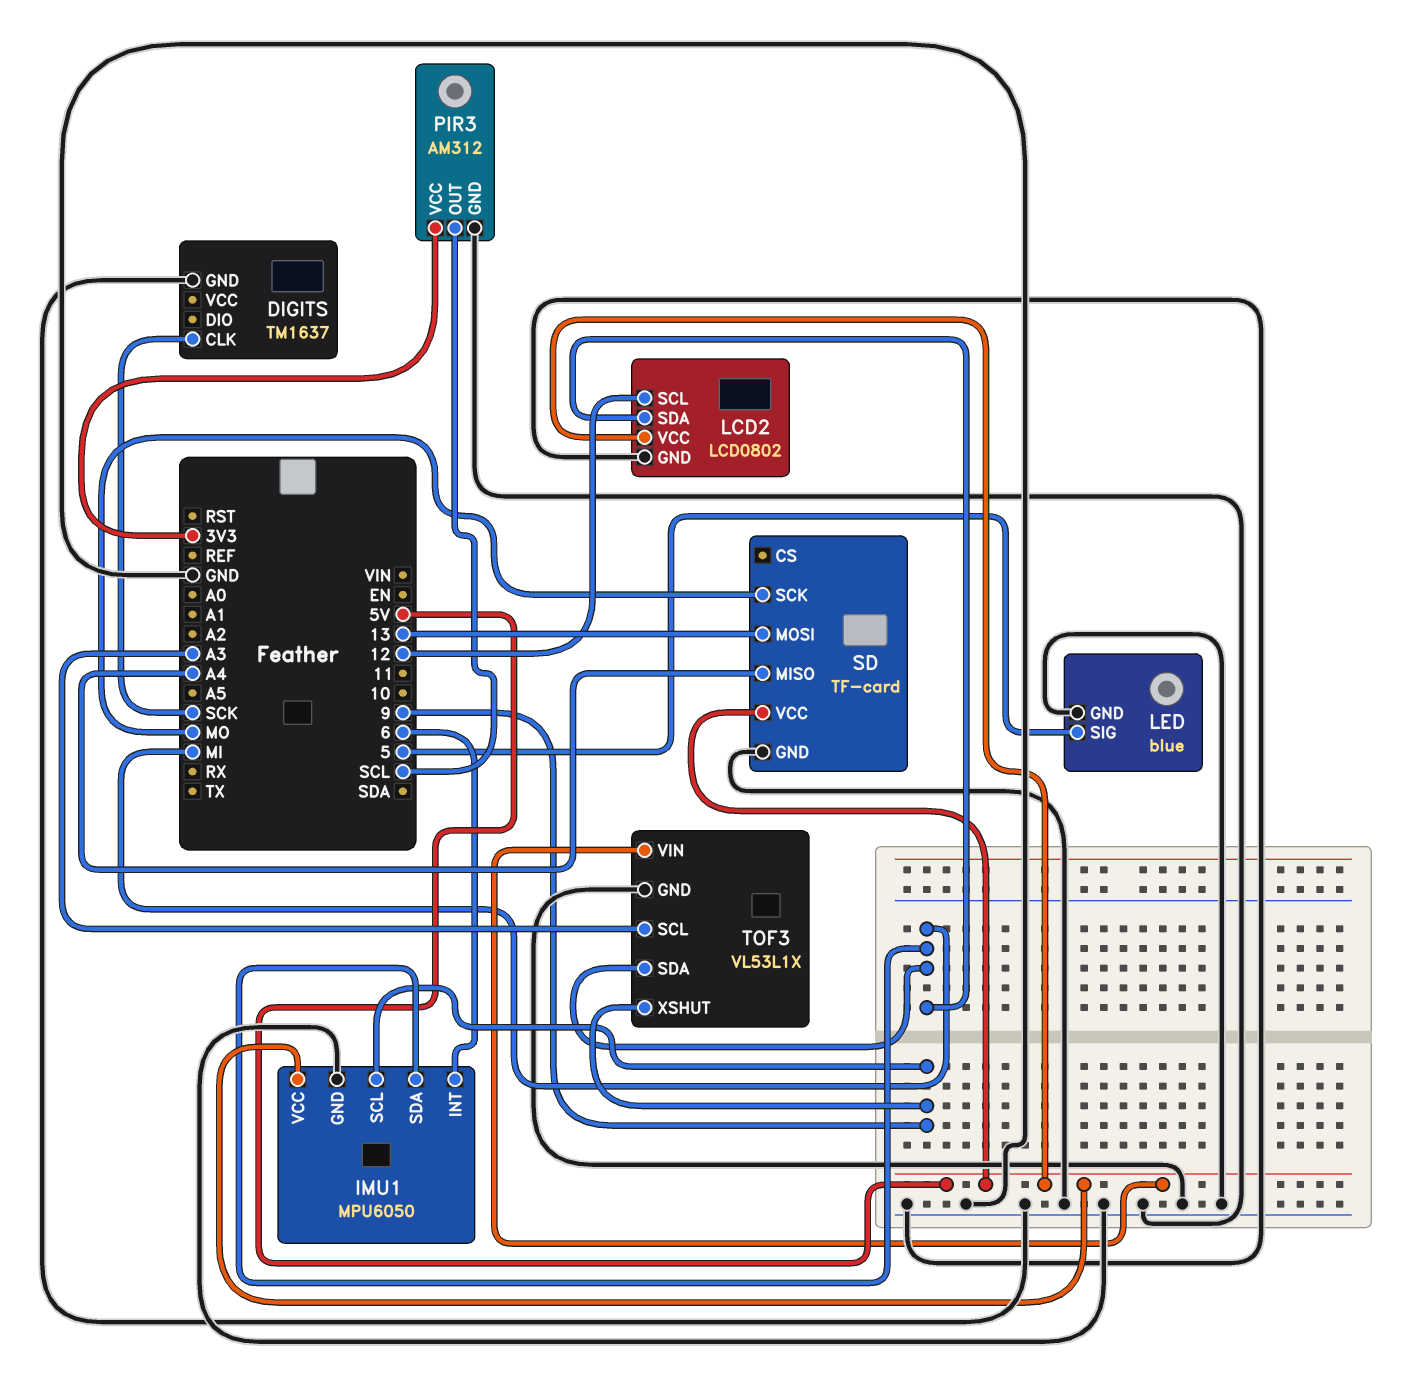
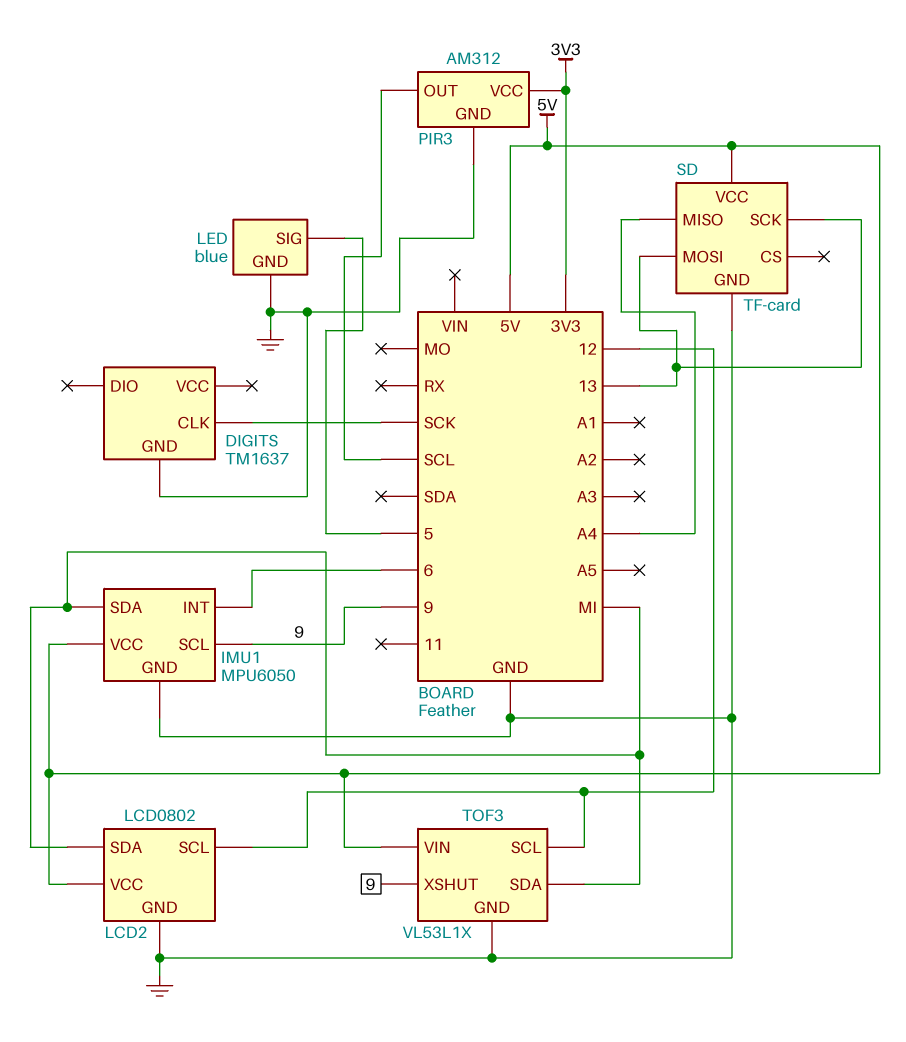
SD pin SCK: MO -> 13
TOF3 pin SCL: A3 -> 12

